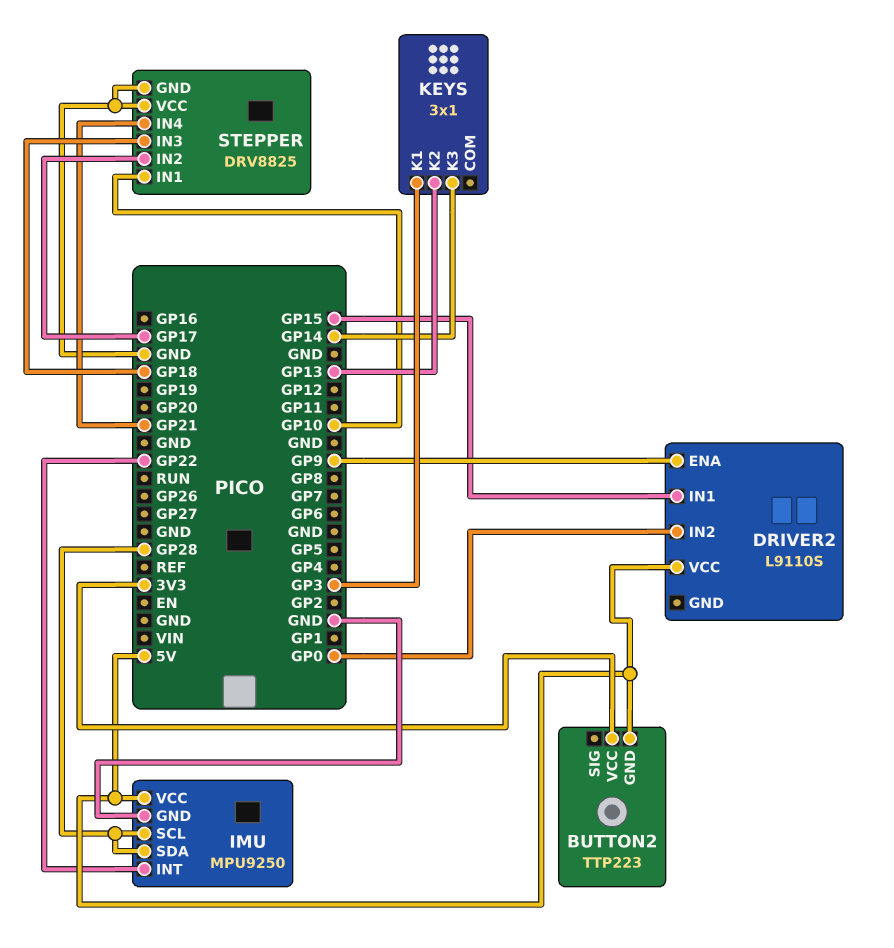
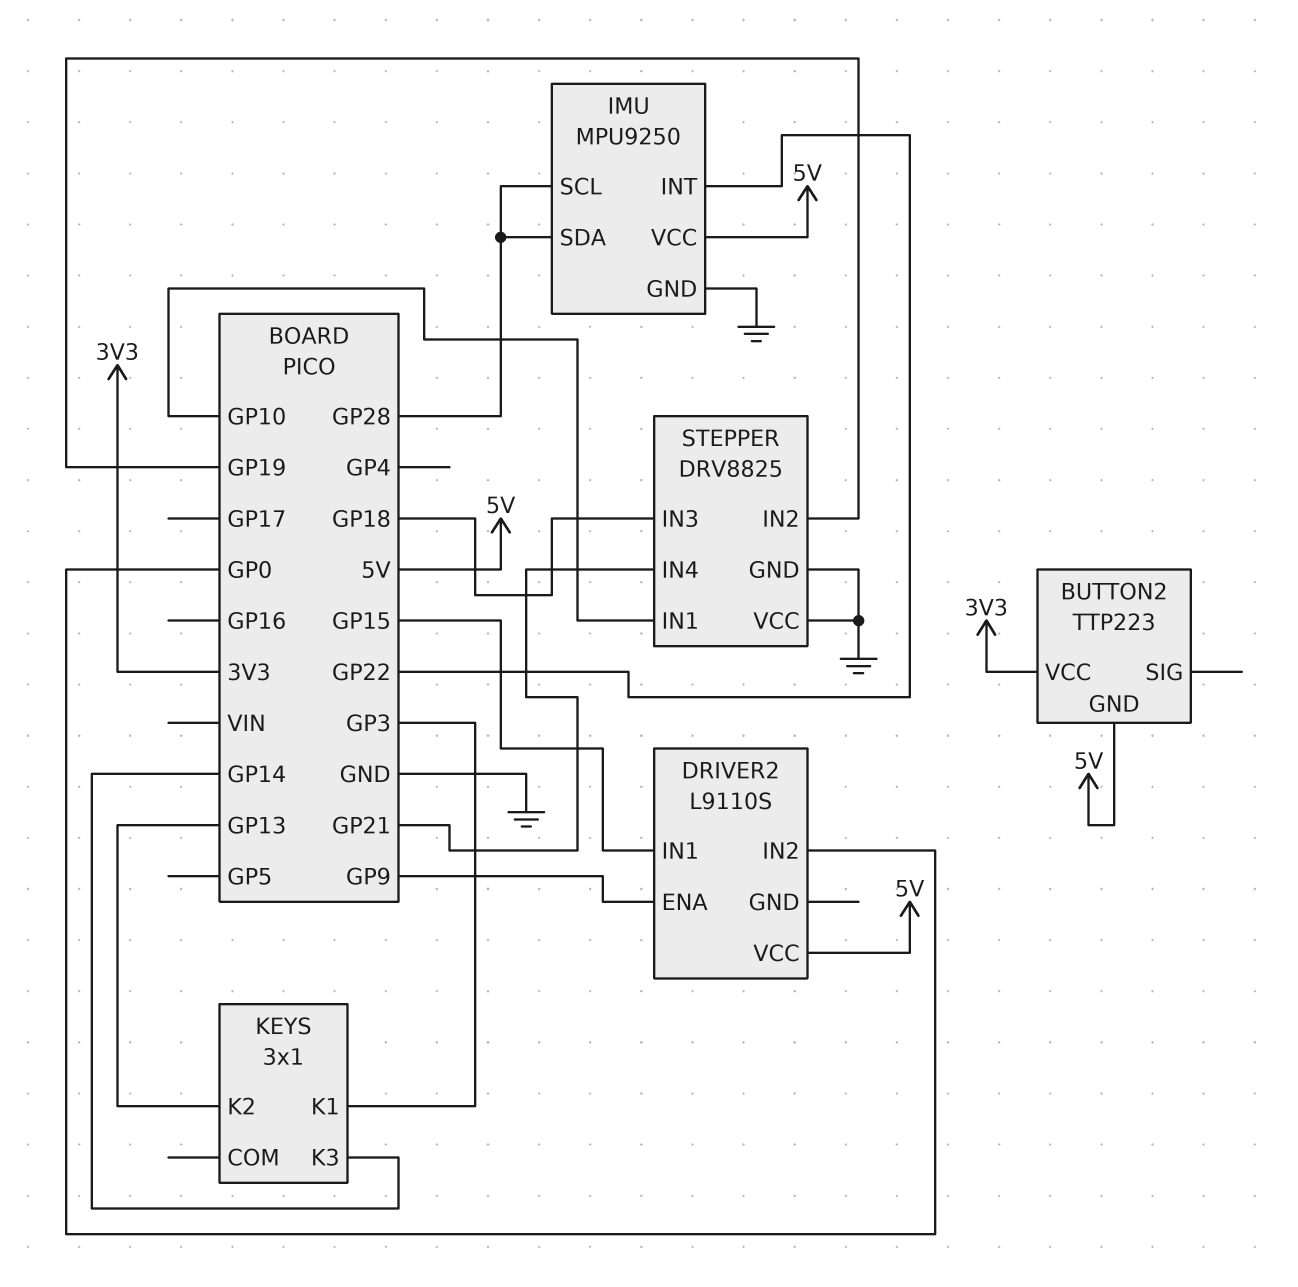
STEPPER pin IN2: GP17 -> GP19

